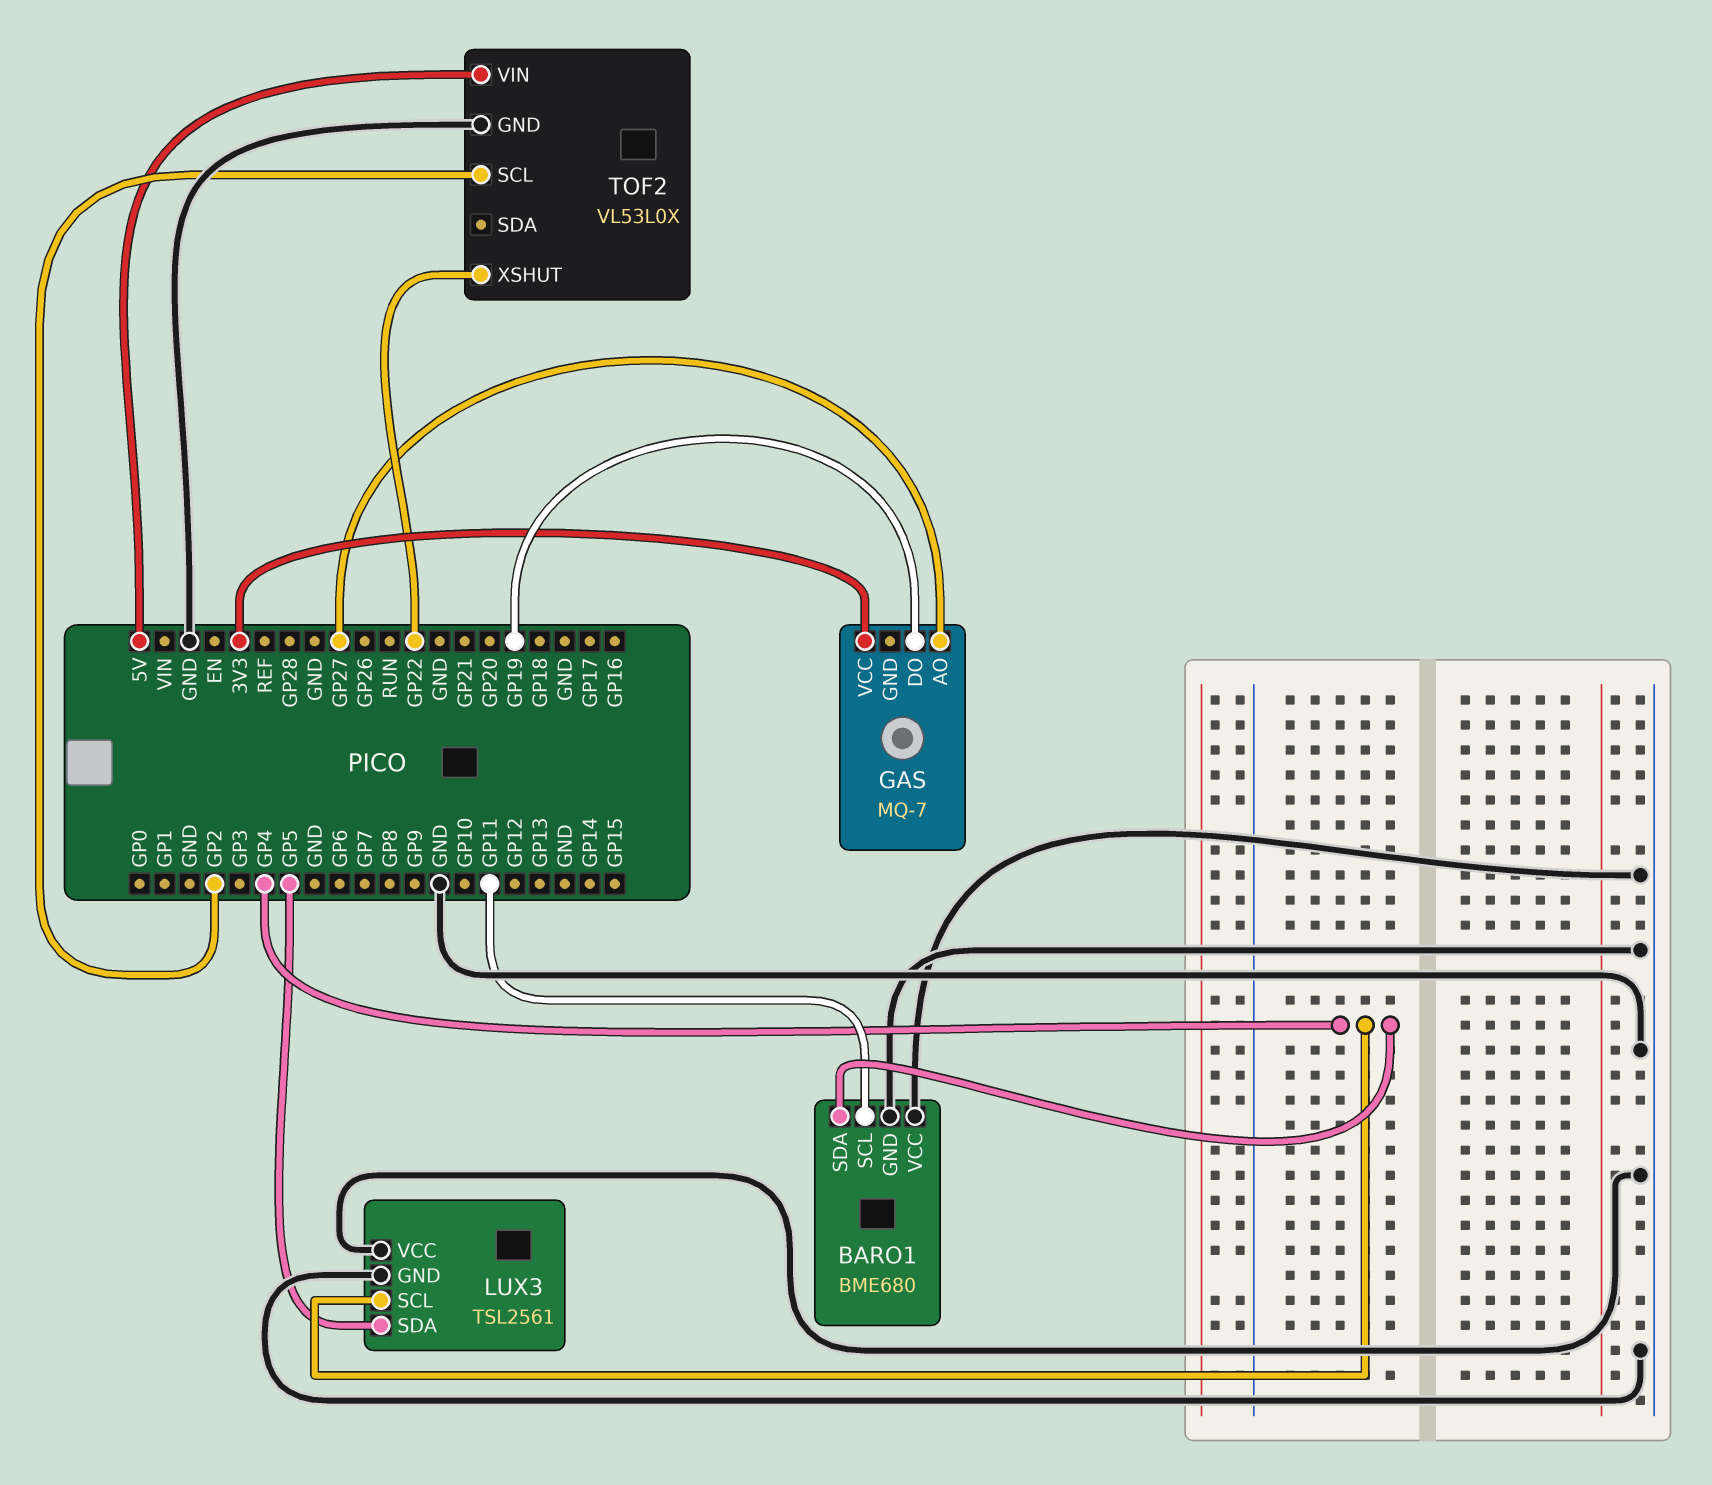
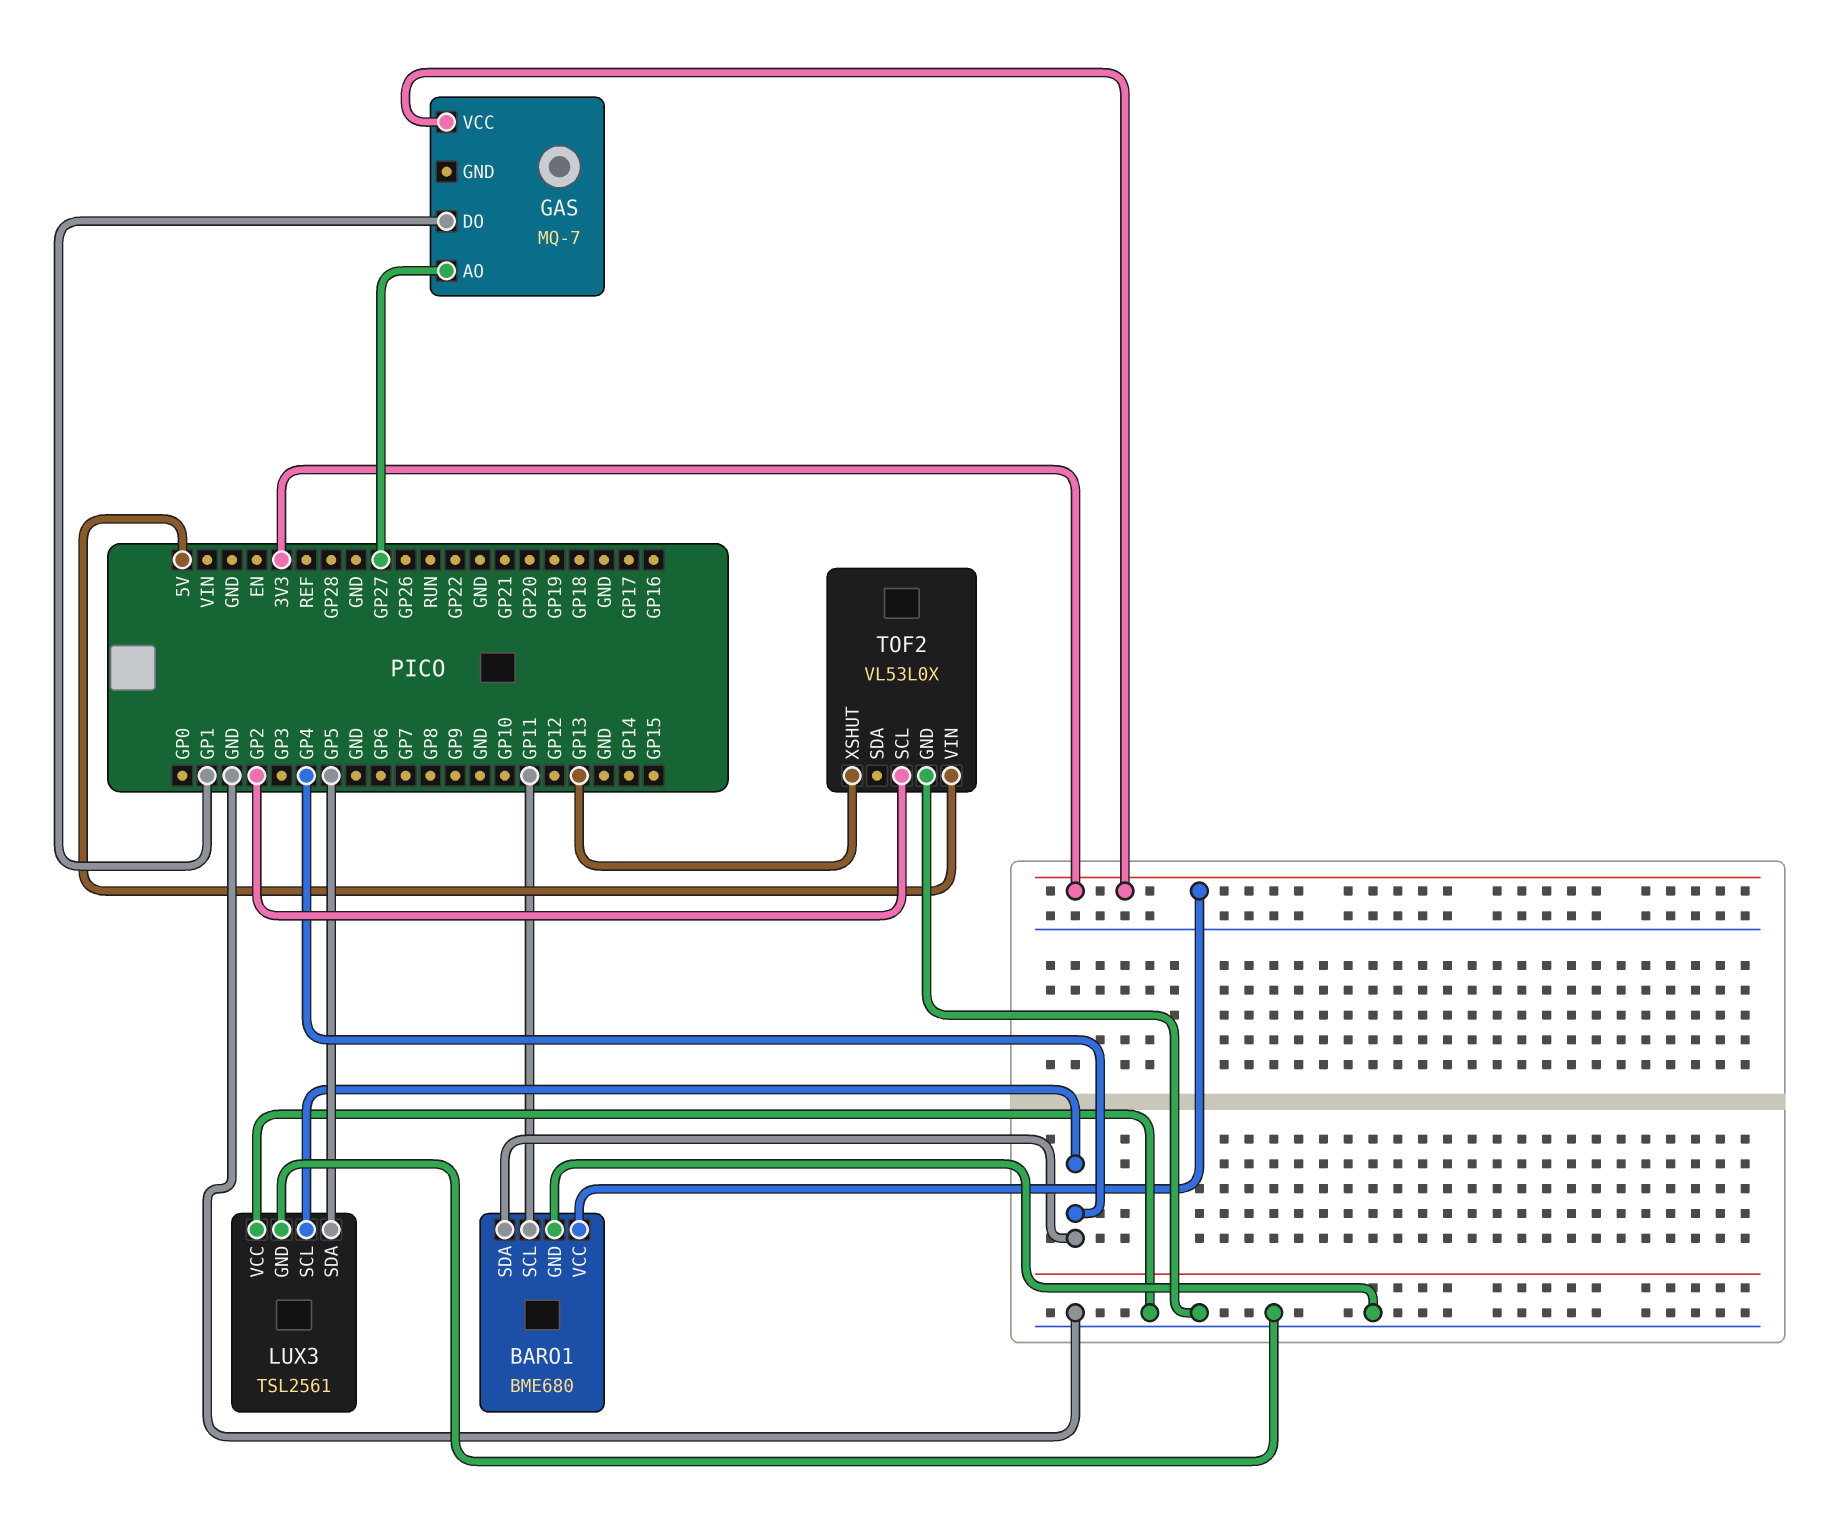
BARO1 pin VCC: GND -> 3V3
GAS pin DO: GP19 -> GP1
TOF2 pin XSHUT: GP22 -> GP13

